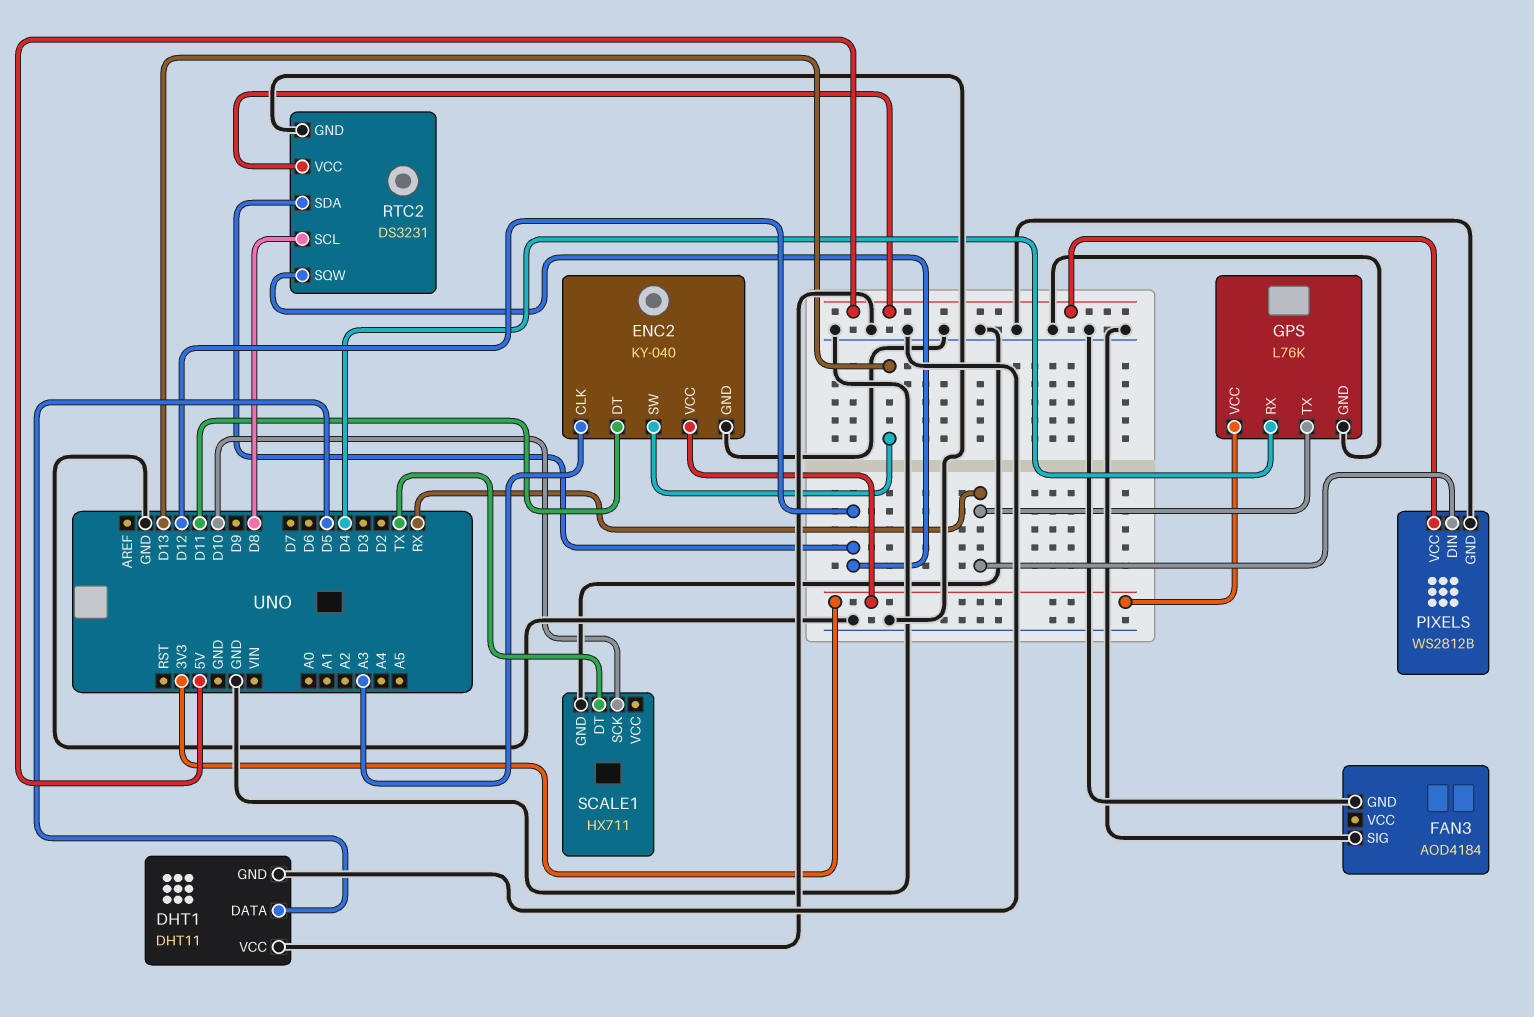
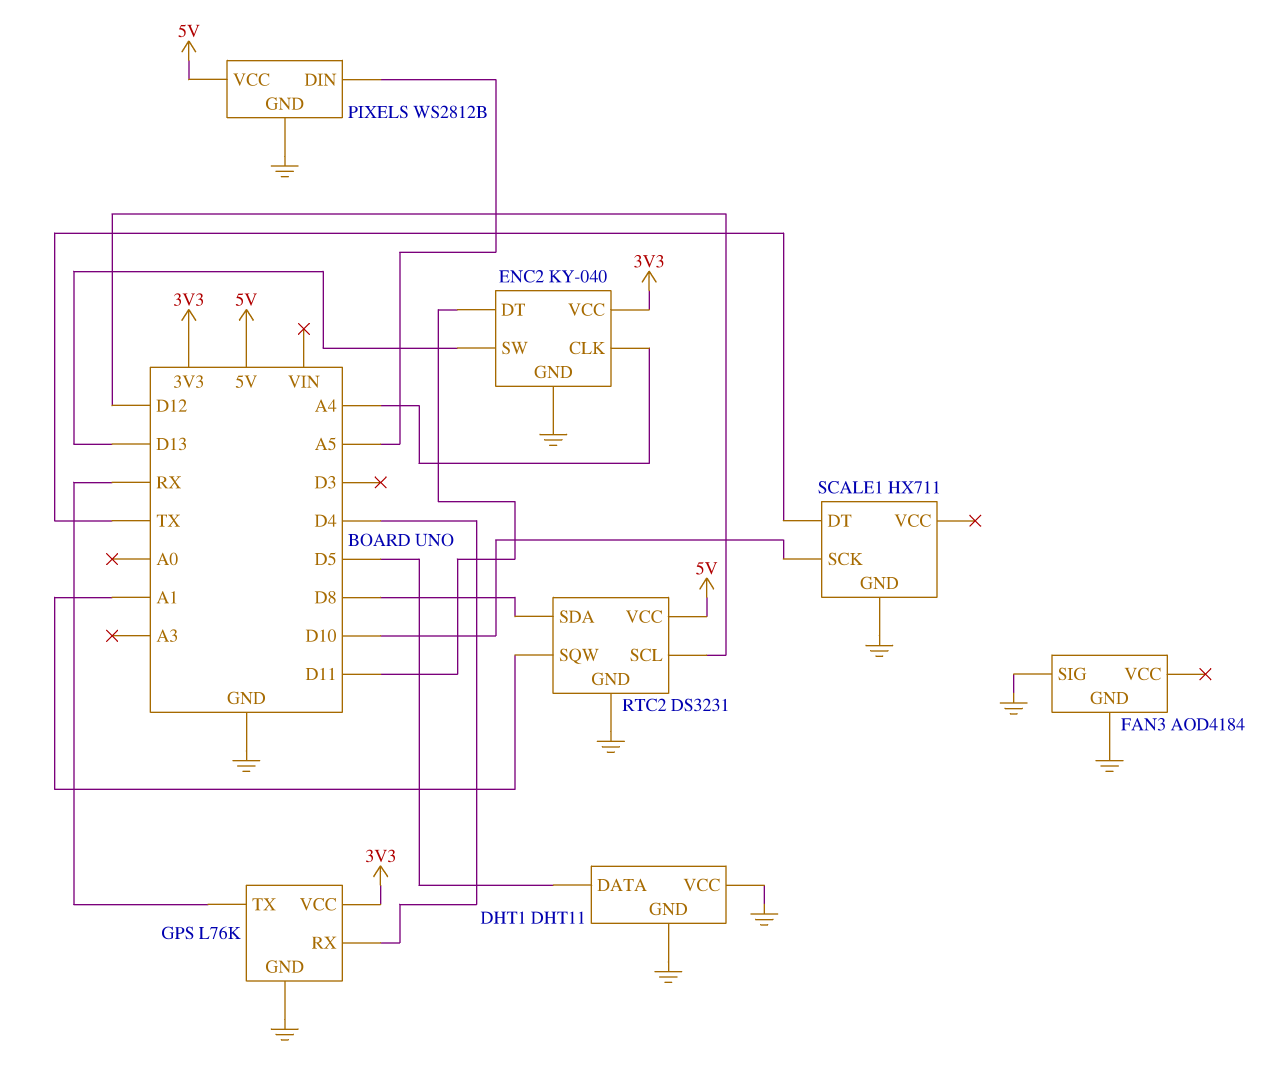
ENC2 pin CLK: A3 -> A4
PIXELS pin DIN: RX -> A5
RTC2 pin SCL: D8 -> D12
RTC2 pin SDA: D12 -> D8
RTC2 pin SQW: D12 -> A1

